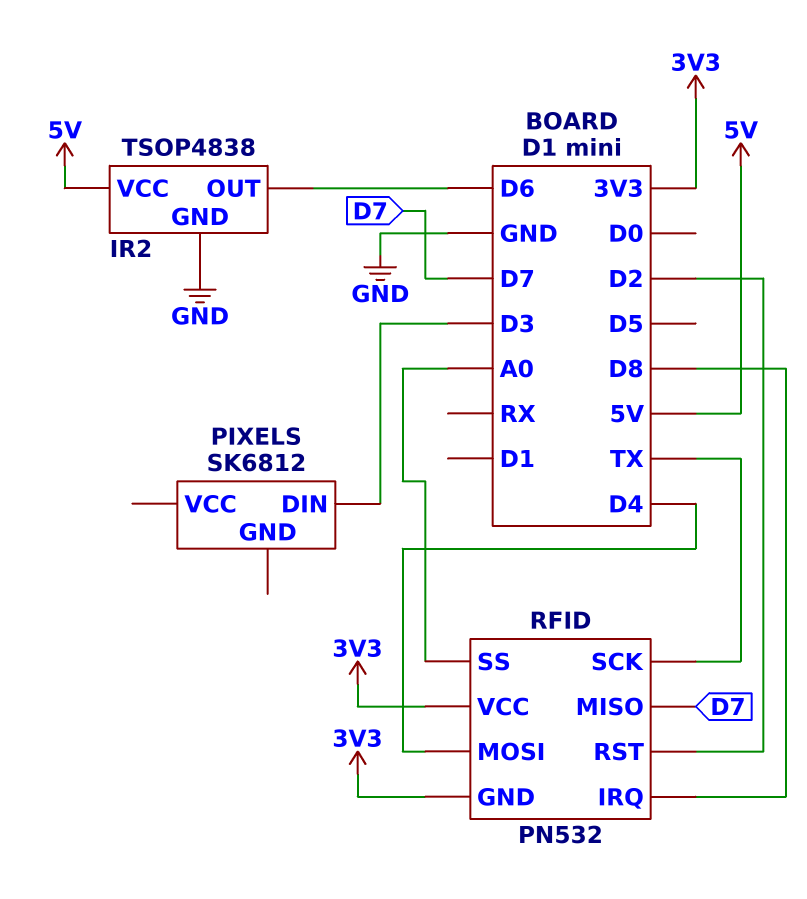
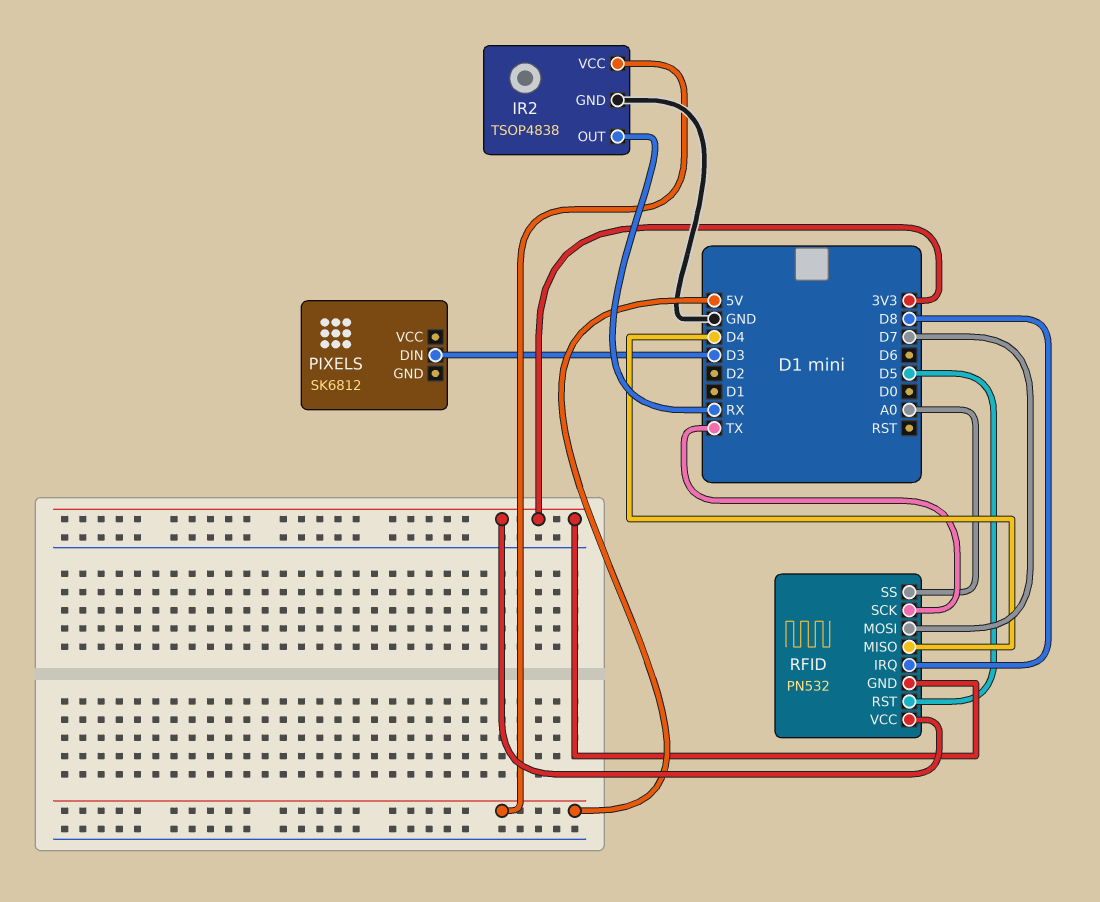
IR2 pin OUT: D6 -> RX
RFID pin MISO: D7 -> D4
RFID pin MOSI: D4 -> D7
RFID pin RST: D2 -> D5

